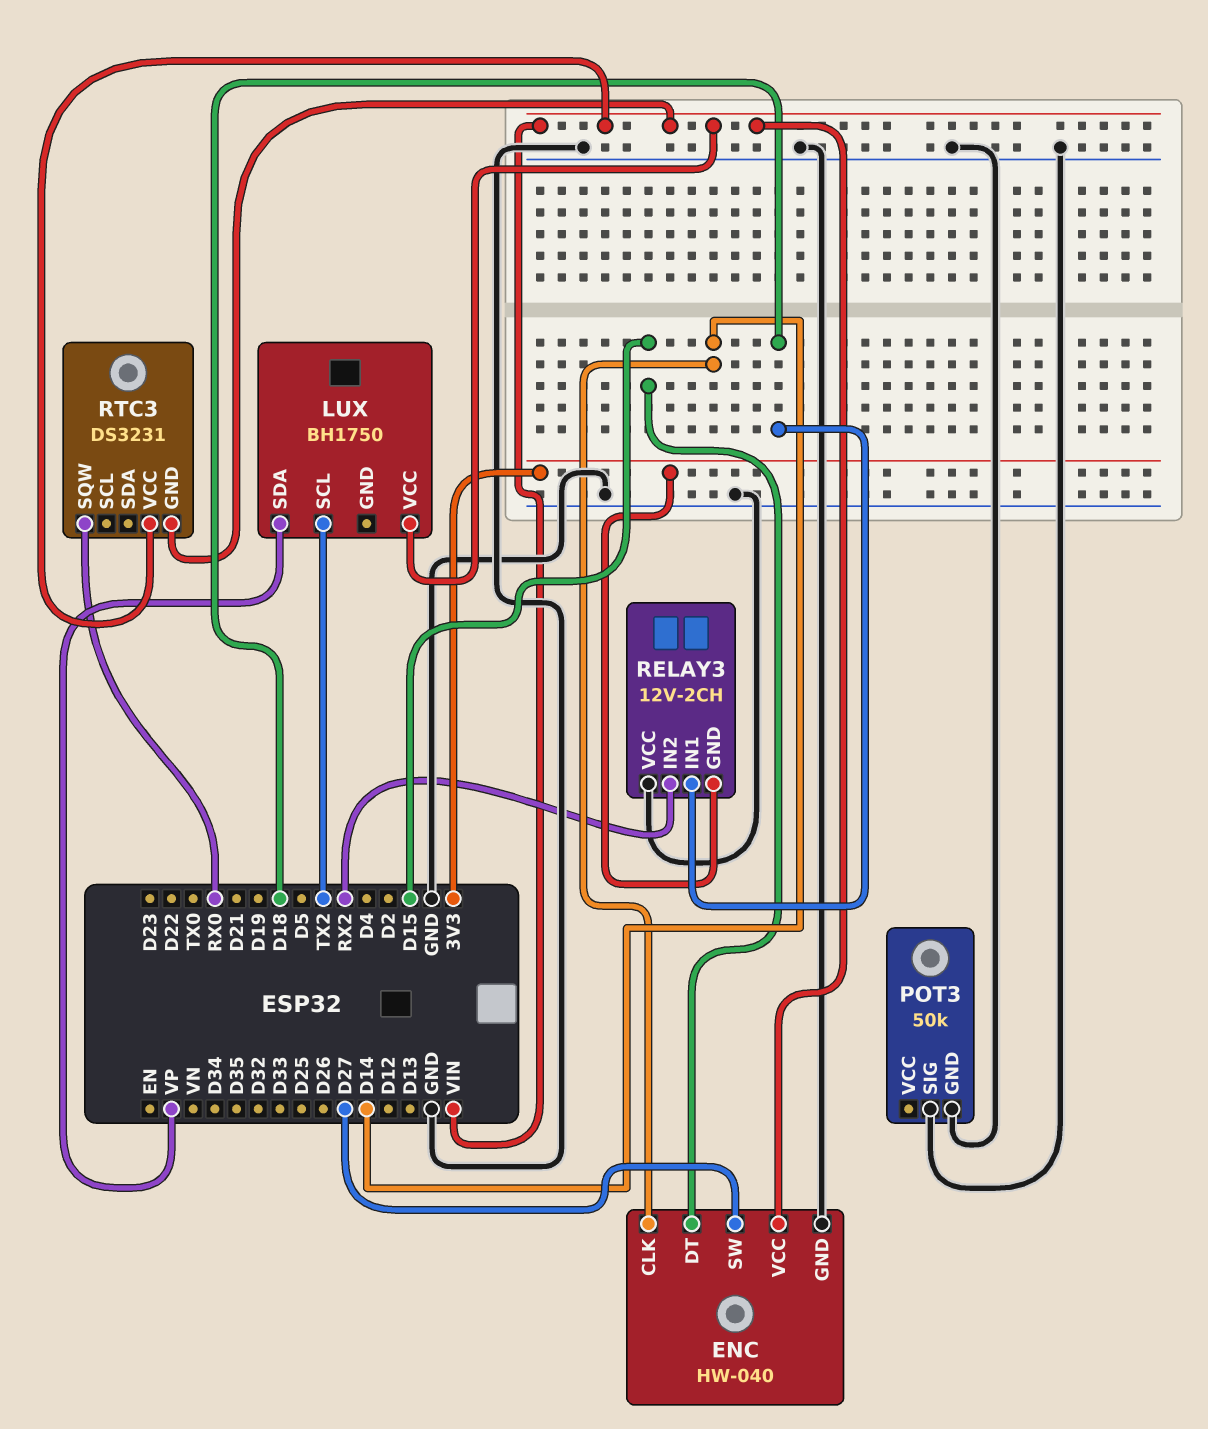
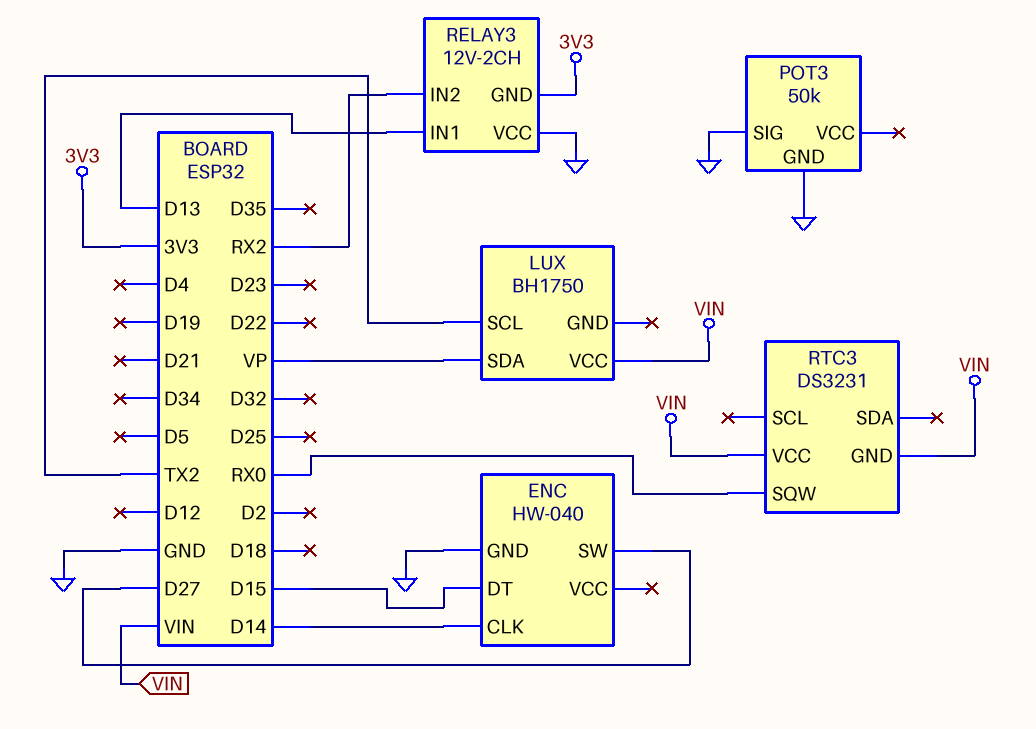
ENC pin VCC: VIN -> none
RELAY3 pin IN1: D18 -> D13

